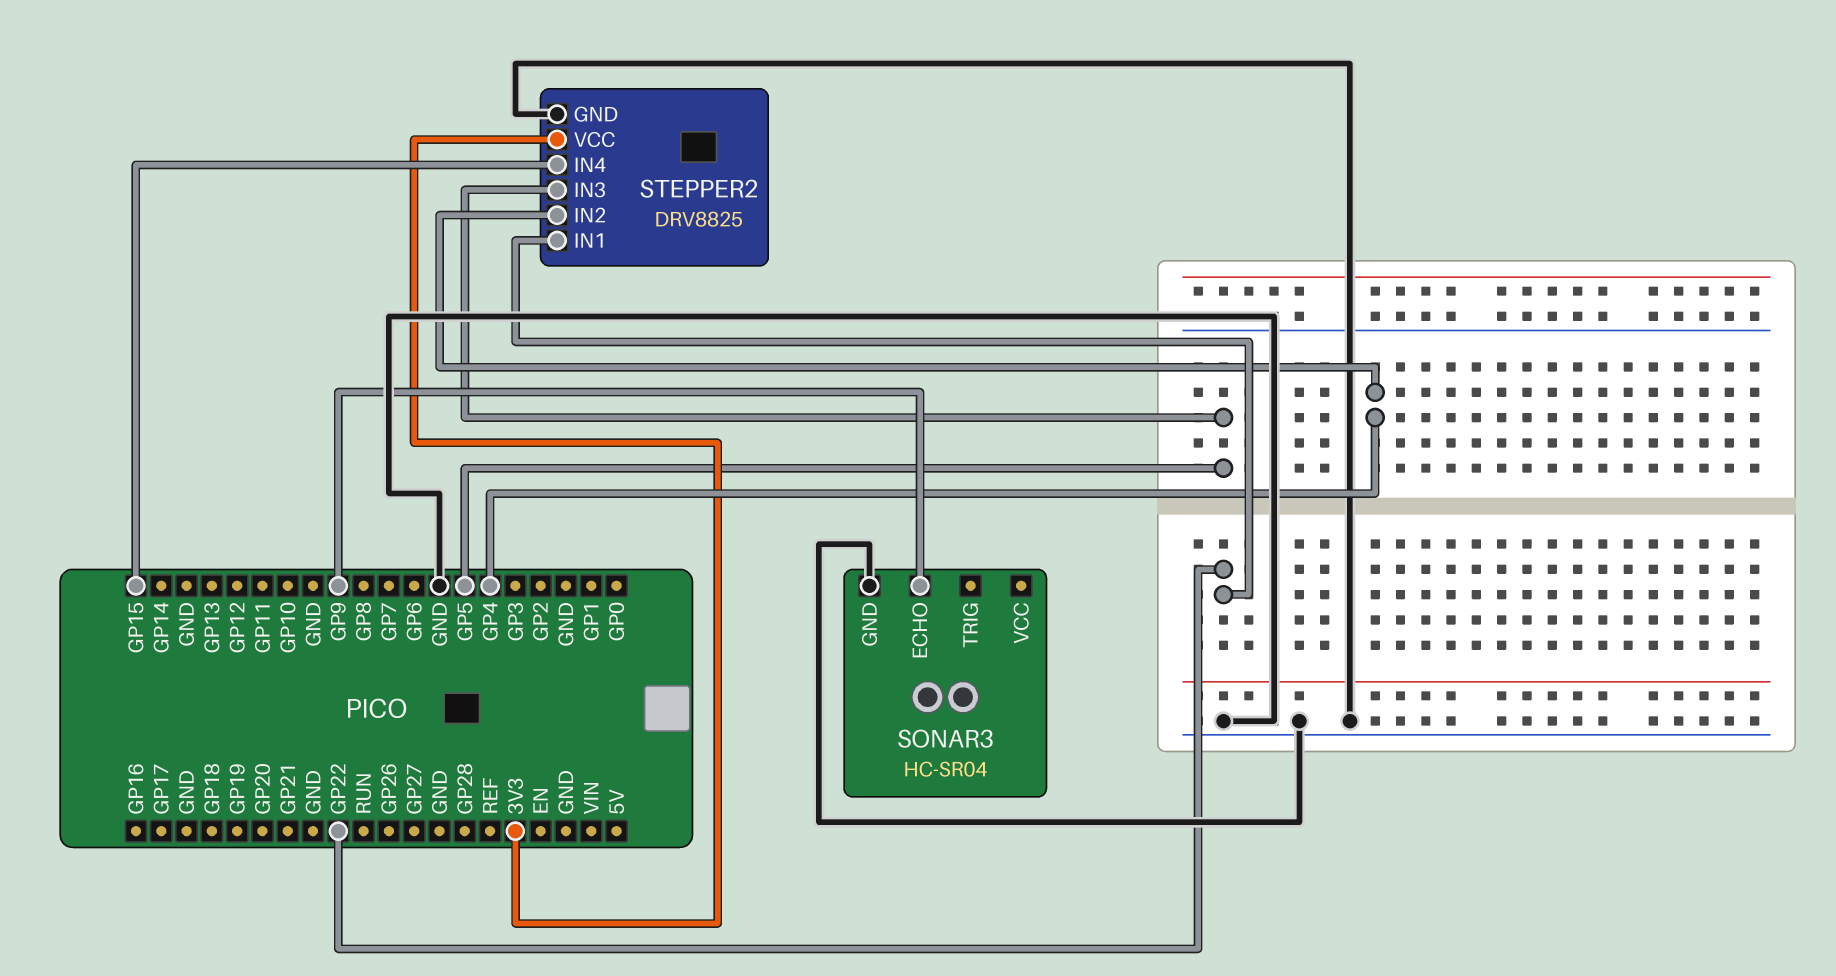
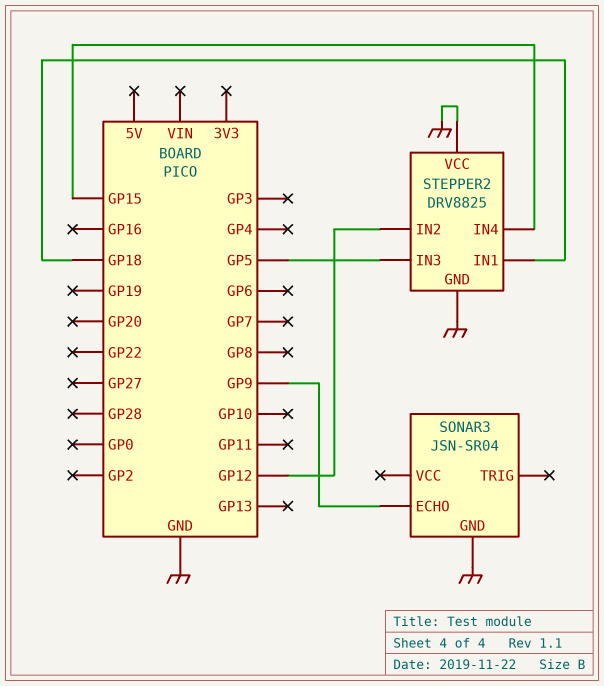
SONAR3: HC-SR04 -> JSN-SR04
STEPPER2 pin IN1: GP22 -> GP18
STEPPER2 pin IN2: GP4 -> GP12
STEPPER2 pin VCC: 3V3 -> GND

